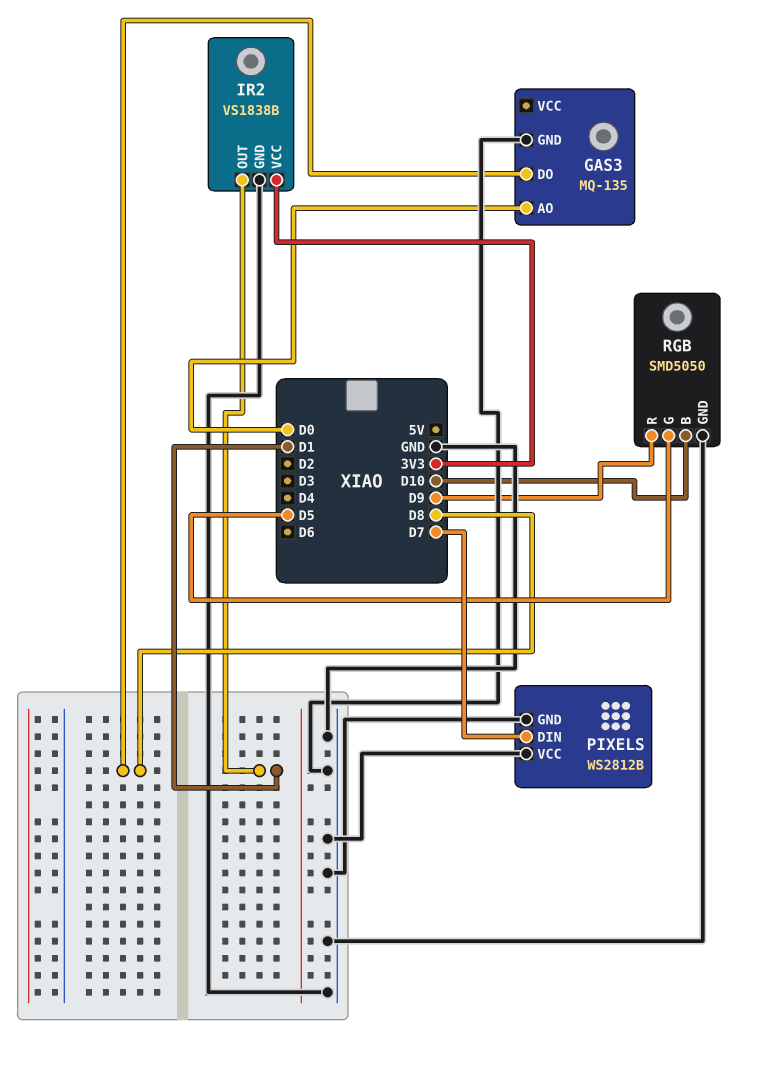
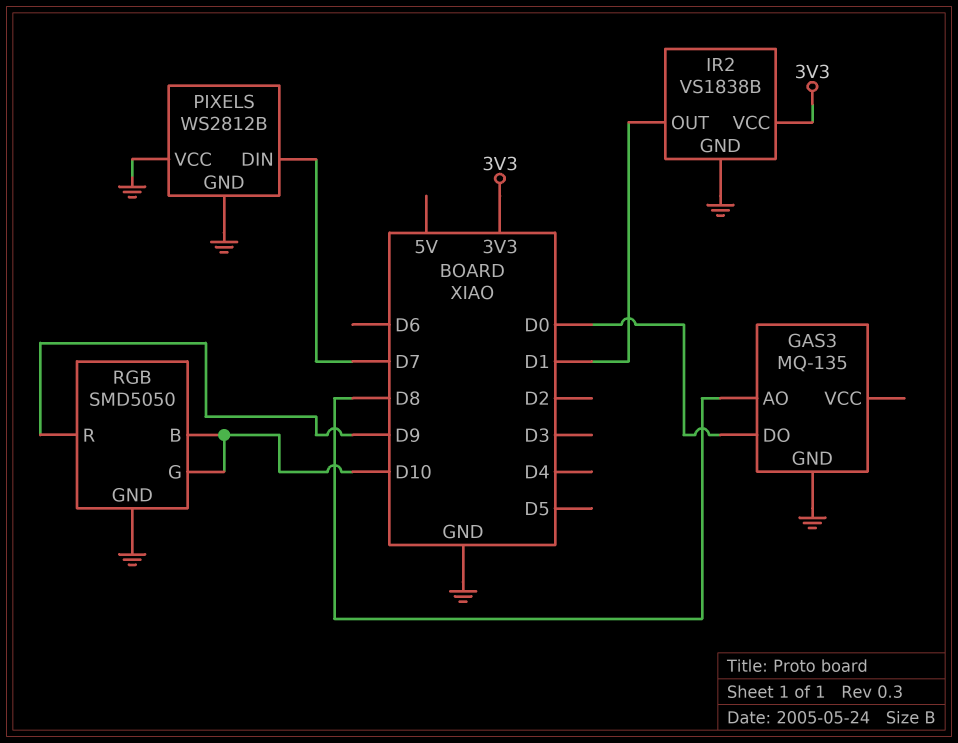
GAS3 pin AO: D0 -> D8
GAS3 pin DO: D8 -> D0
RGB pin G: D5 -> D10

